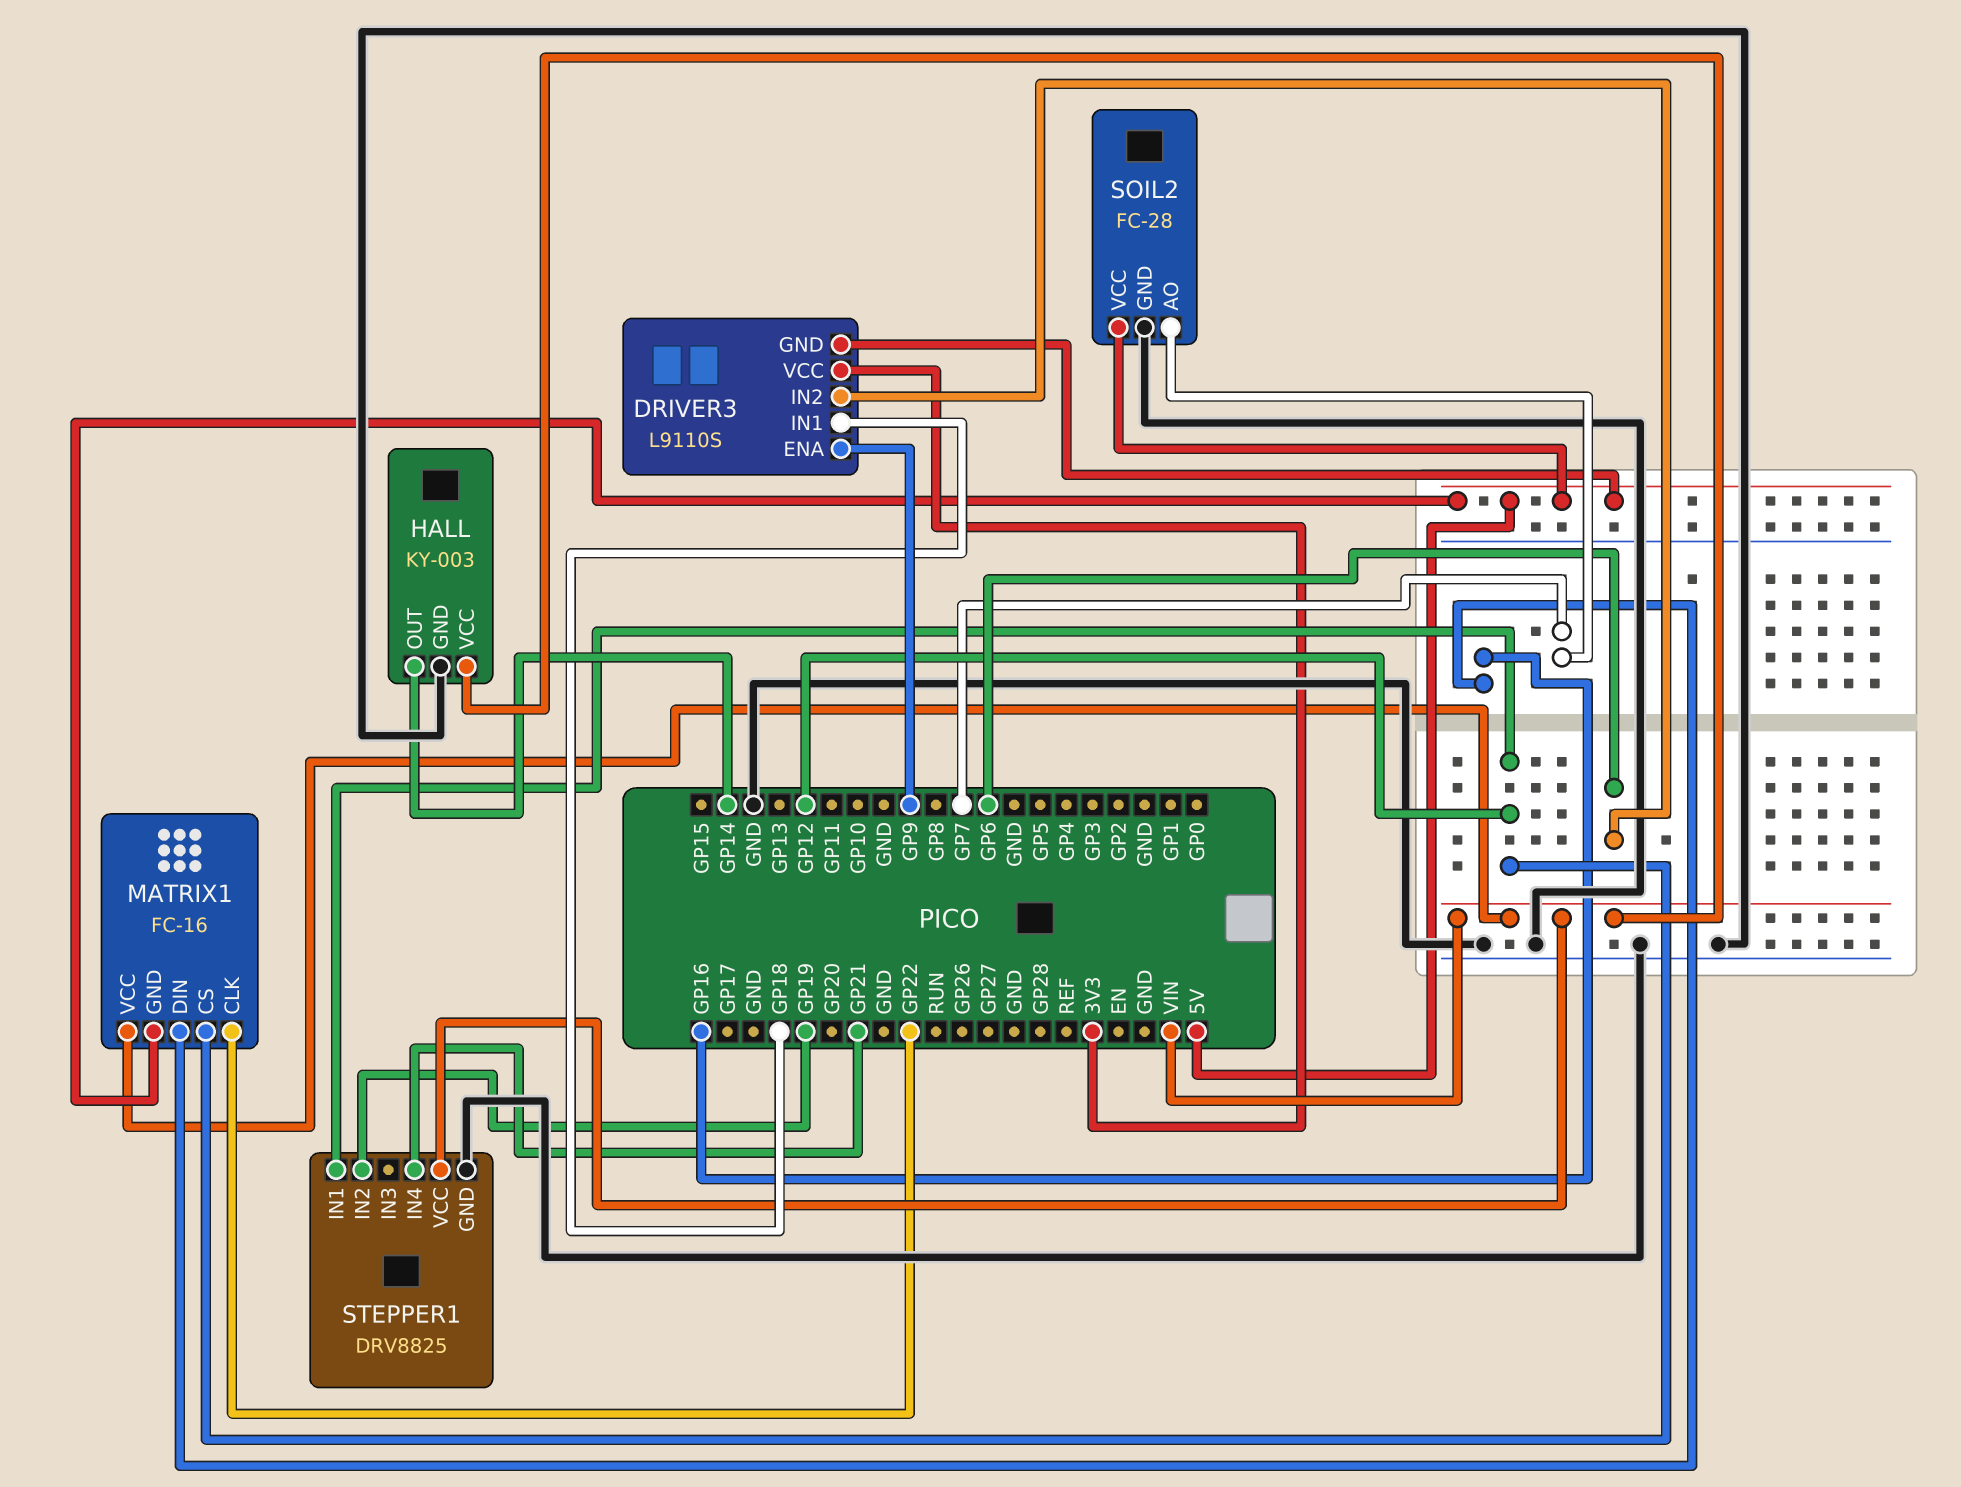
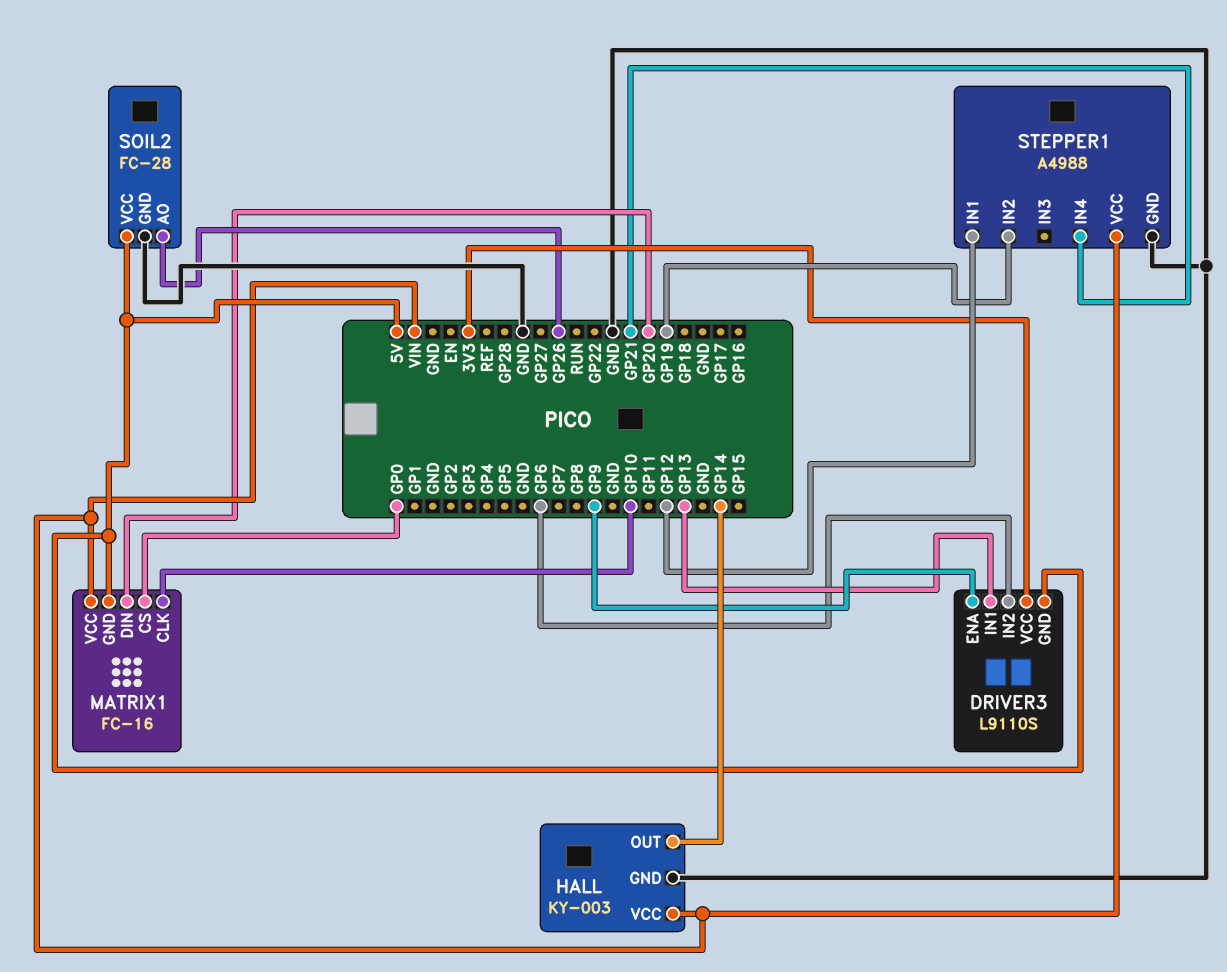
DRIVER3 pin IN1: GP18 -> GP13
MATRIX1 pin CLK: GP22 -> GP10
MATRIX1 pin CS: GP12 -> GP0
MATRIX1 pin DIN: GP16 -> GP20
SOIL2 pin AO: GP7 -> GP26
STEPPER1: DRV8825 -> A4988

